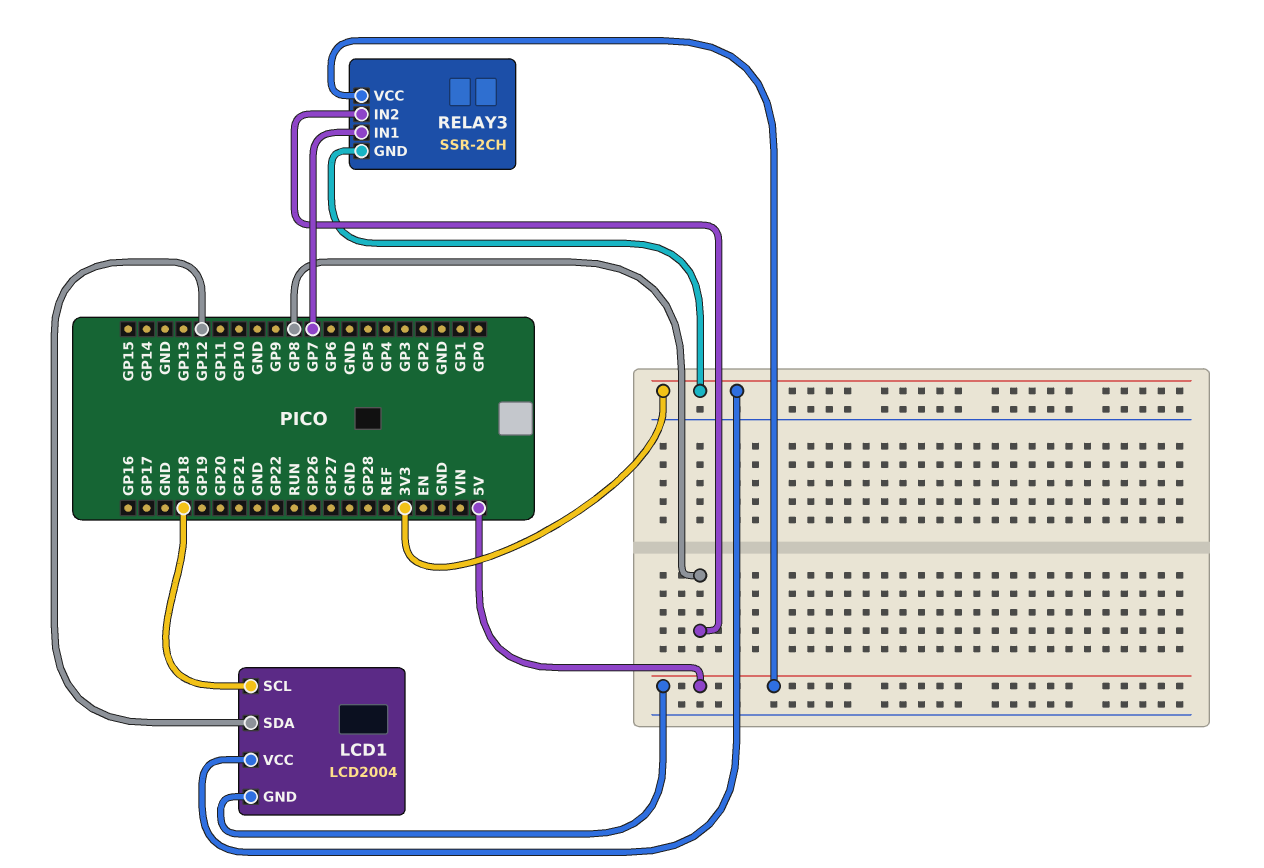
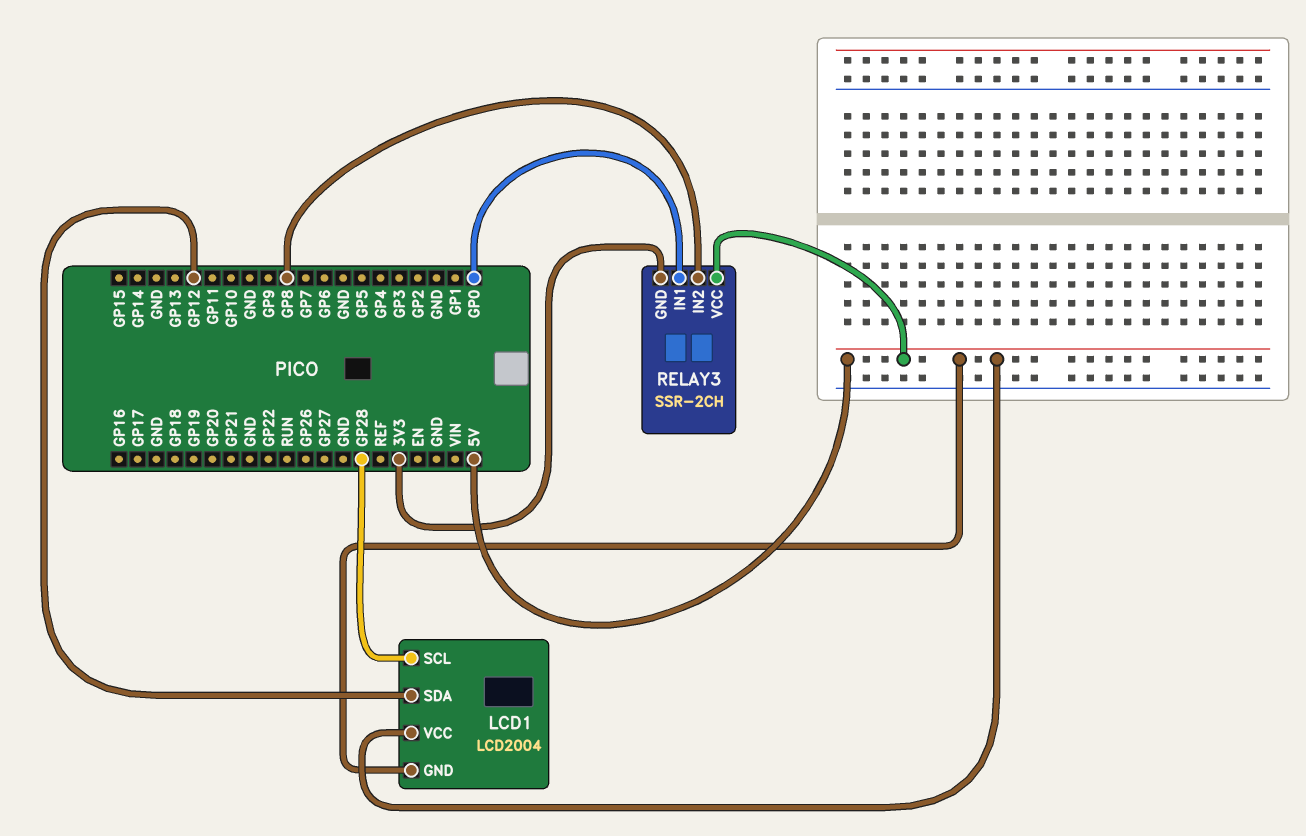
LCD1 pin SCL: GP18 -> GP28
LCD1 pin VCC: 3V3 -> 5V
RELAY3 pin IN1: GP7 -> GP0

